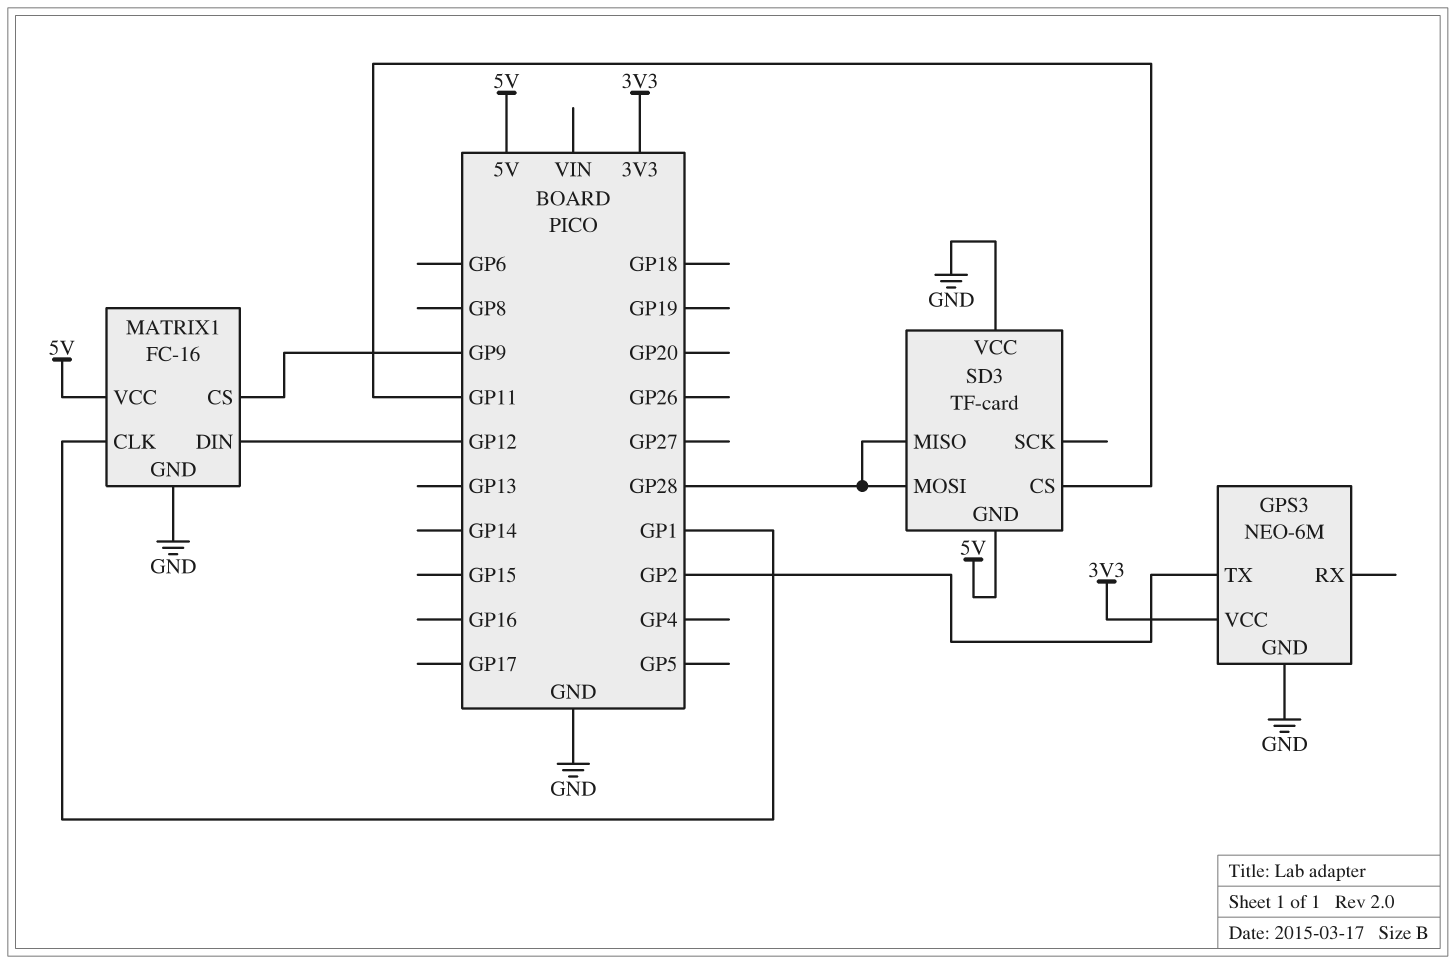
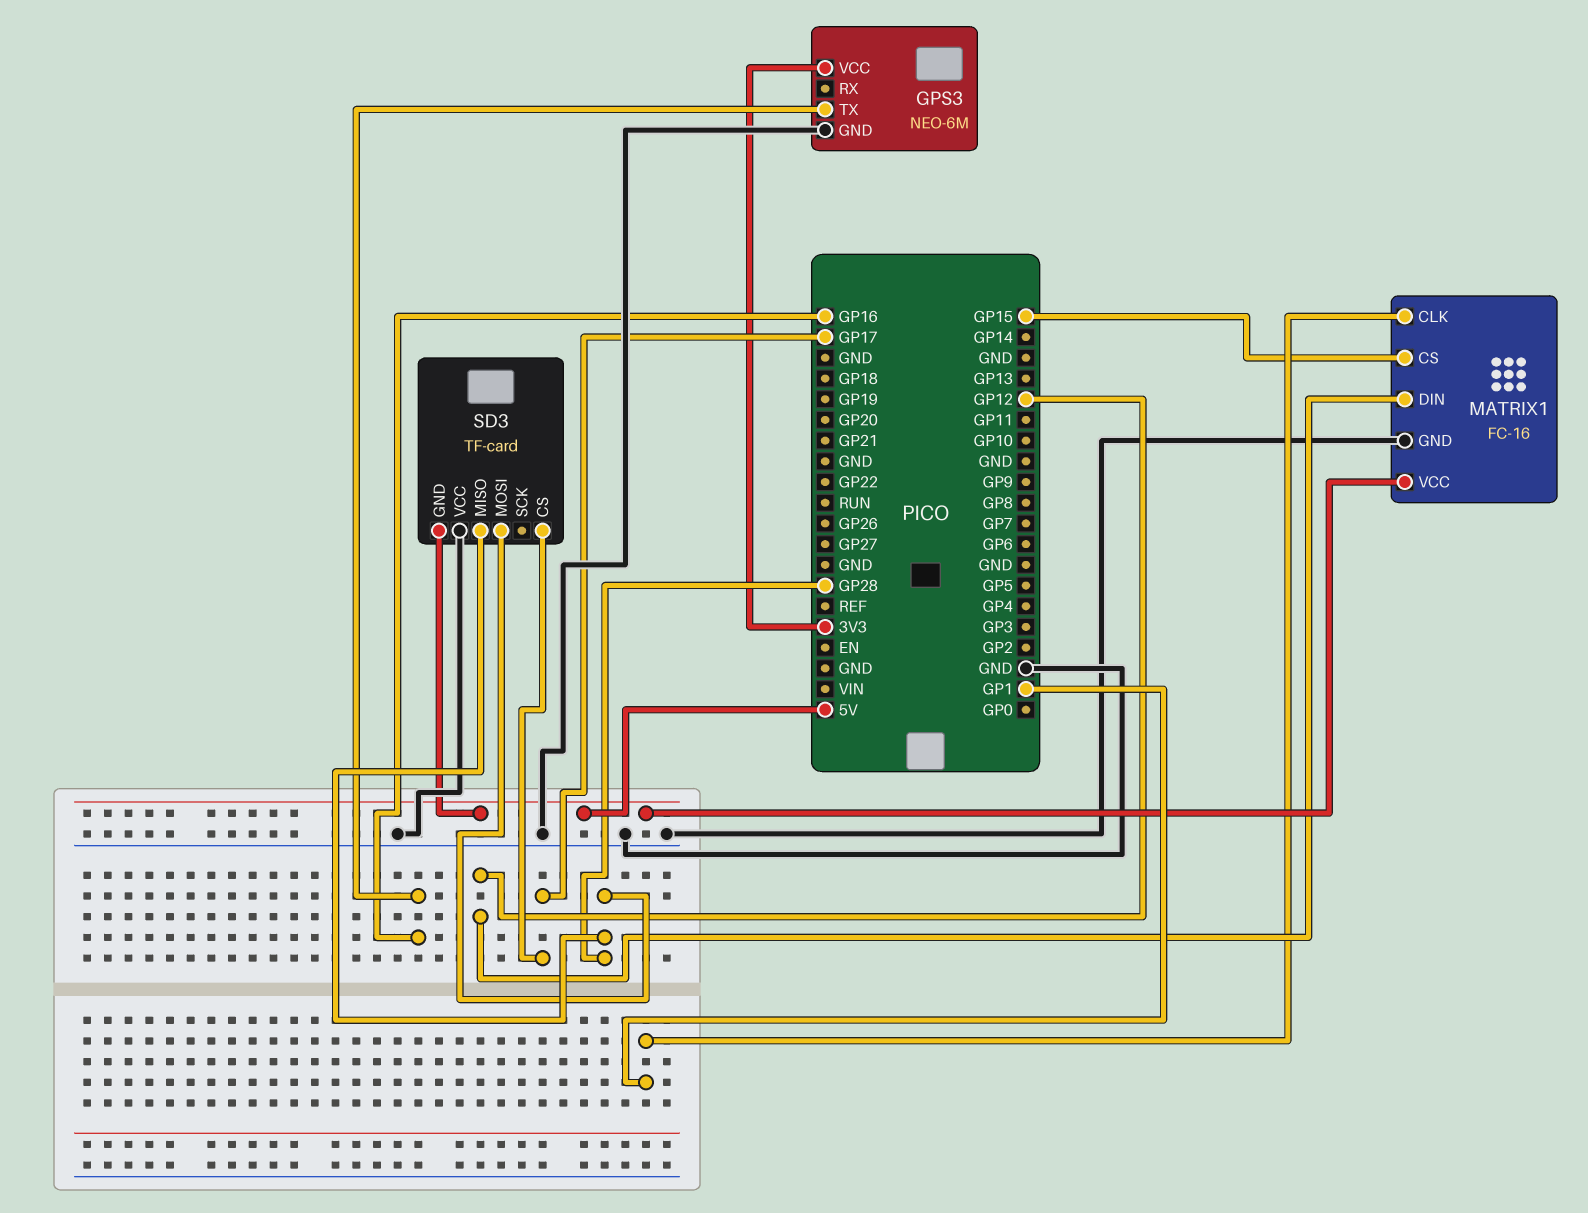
GPS3 pin TX: GP2 -> GP16
MATRIX1 pin CS: GP9 -> GP15
SD3 pin CS: GP11 -> GP17

